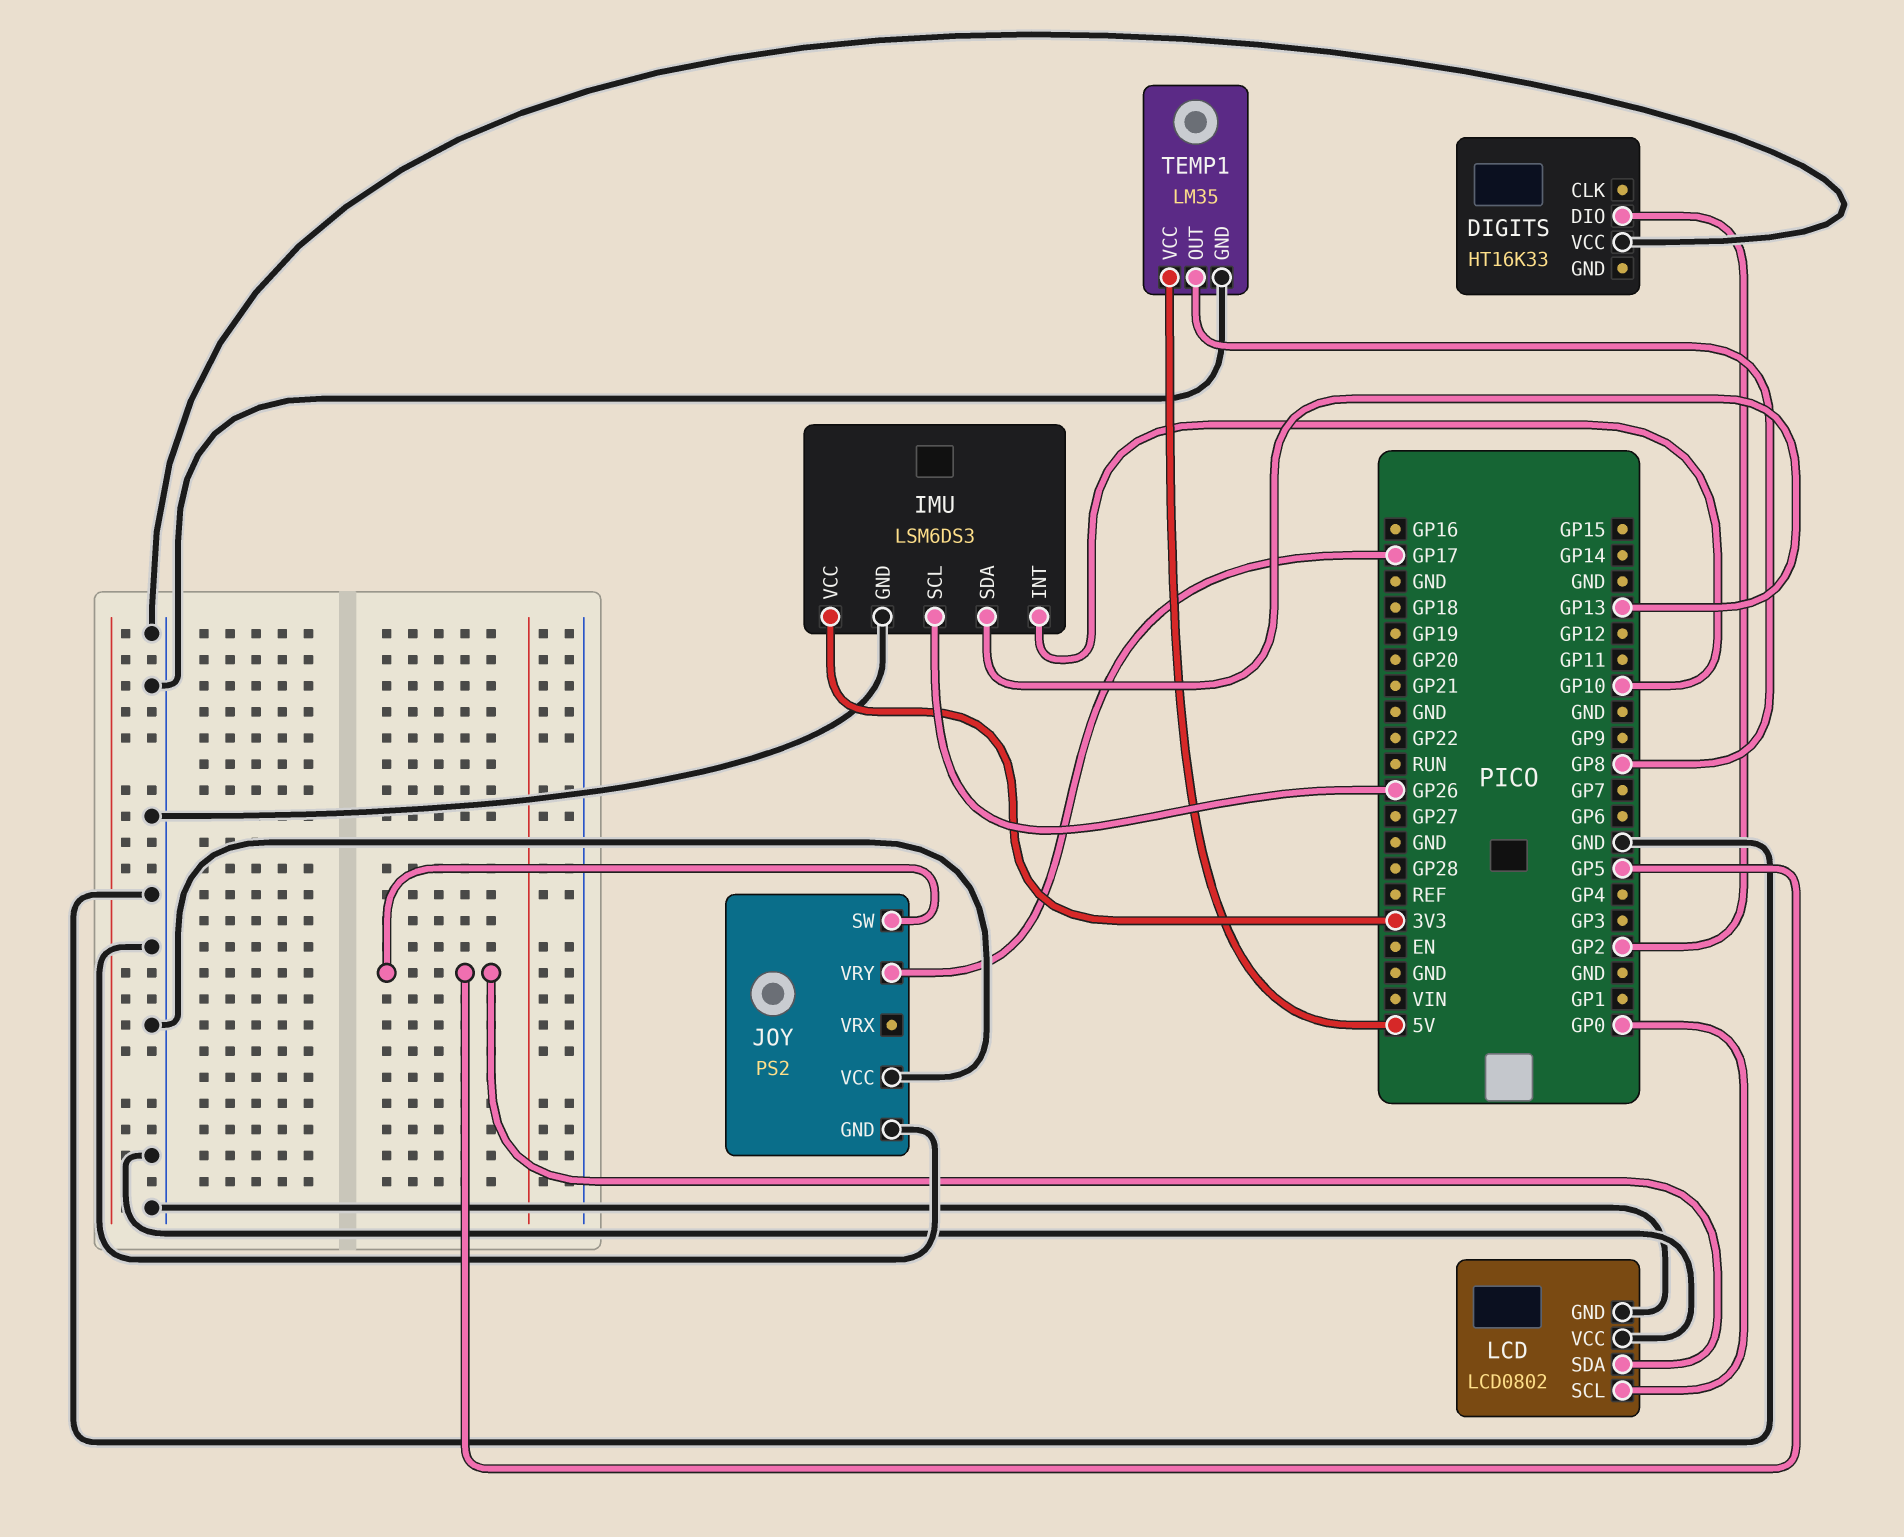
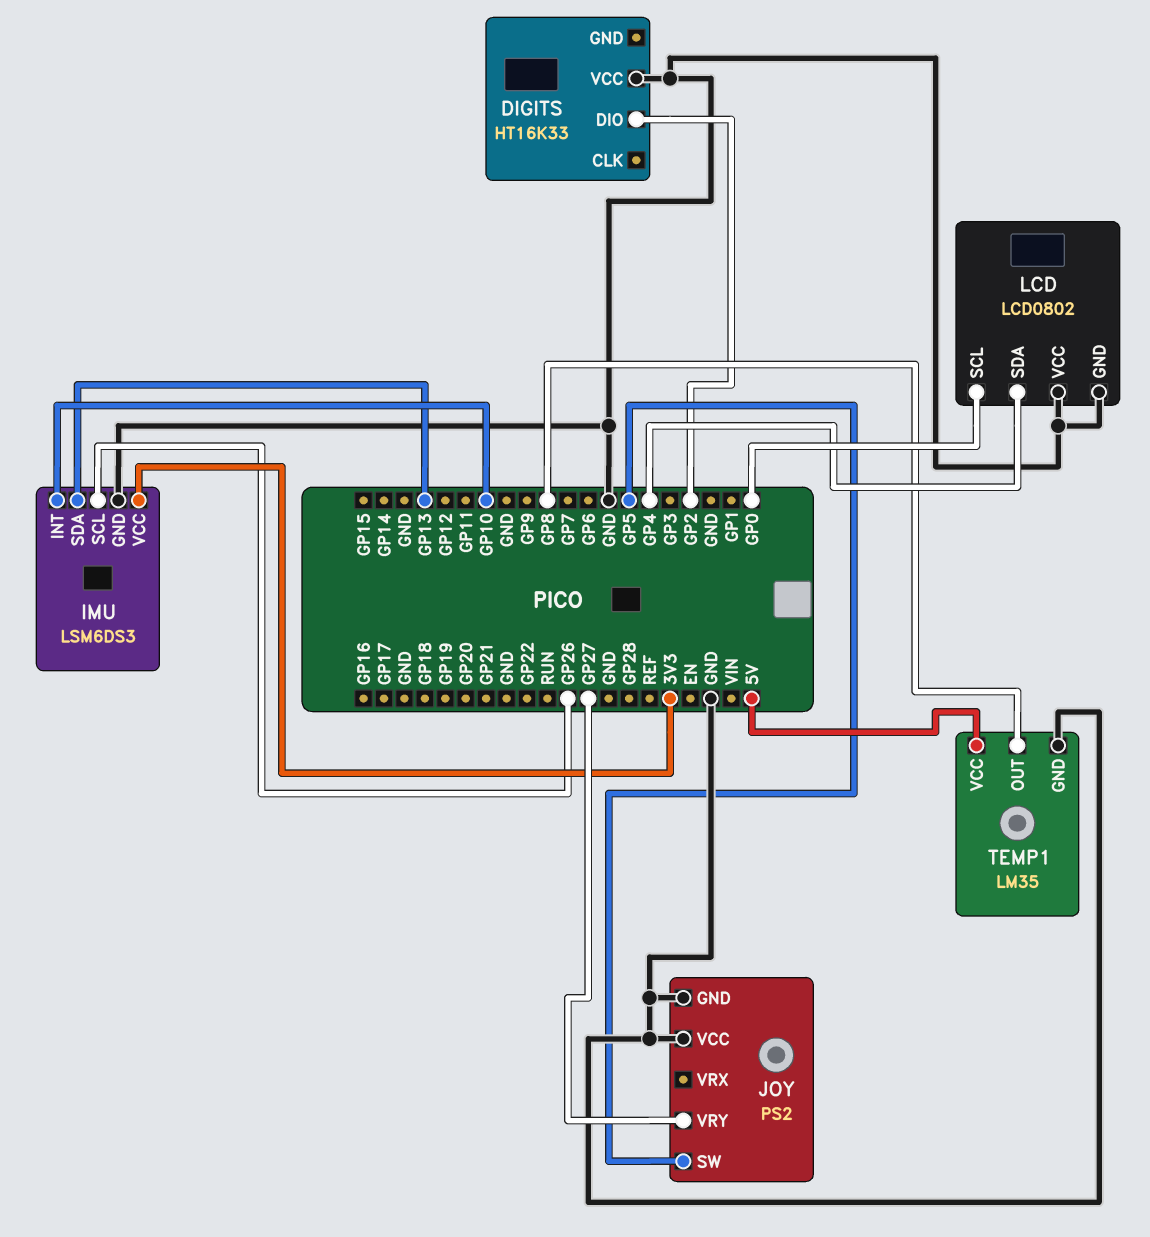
JOY pin VRY: GP17 -> GP27
LCD pin SDA: GP5 -> GP4

